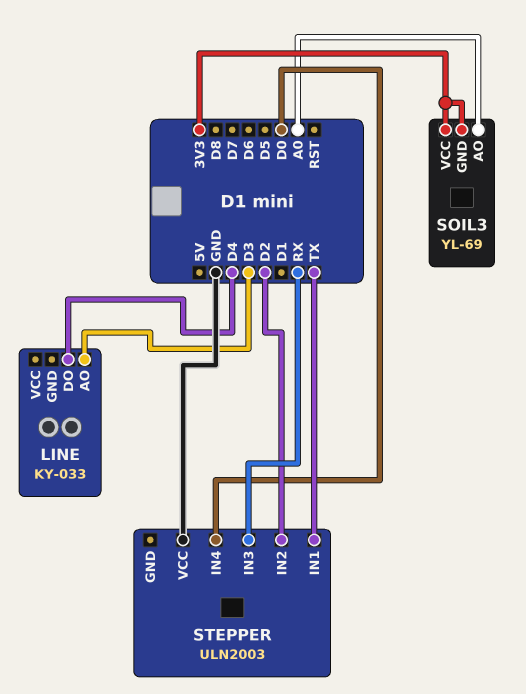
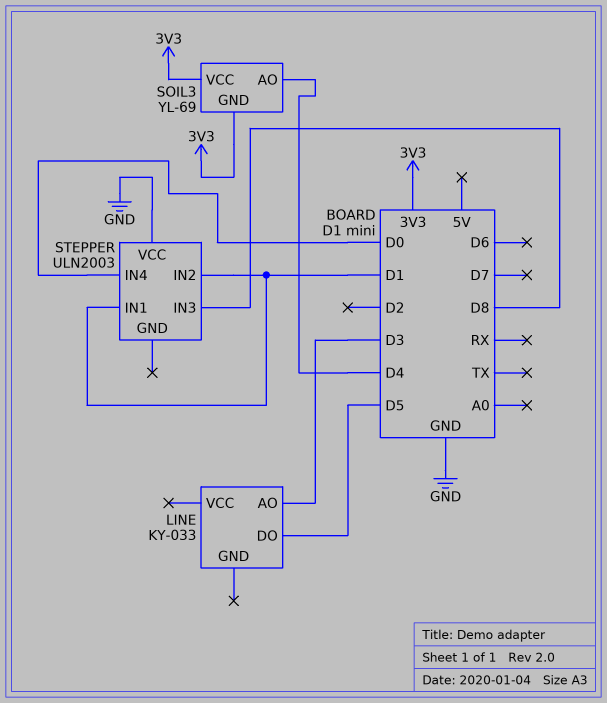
LINE pin DO: D4 -> D5
SOIL3 pin AO: A0 -> D4
STEPPER pin IN1: TX -> D1
STEPPER pin IN2: D2 -> D1
STEPPER pin IN3: RX -> D8

